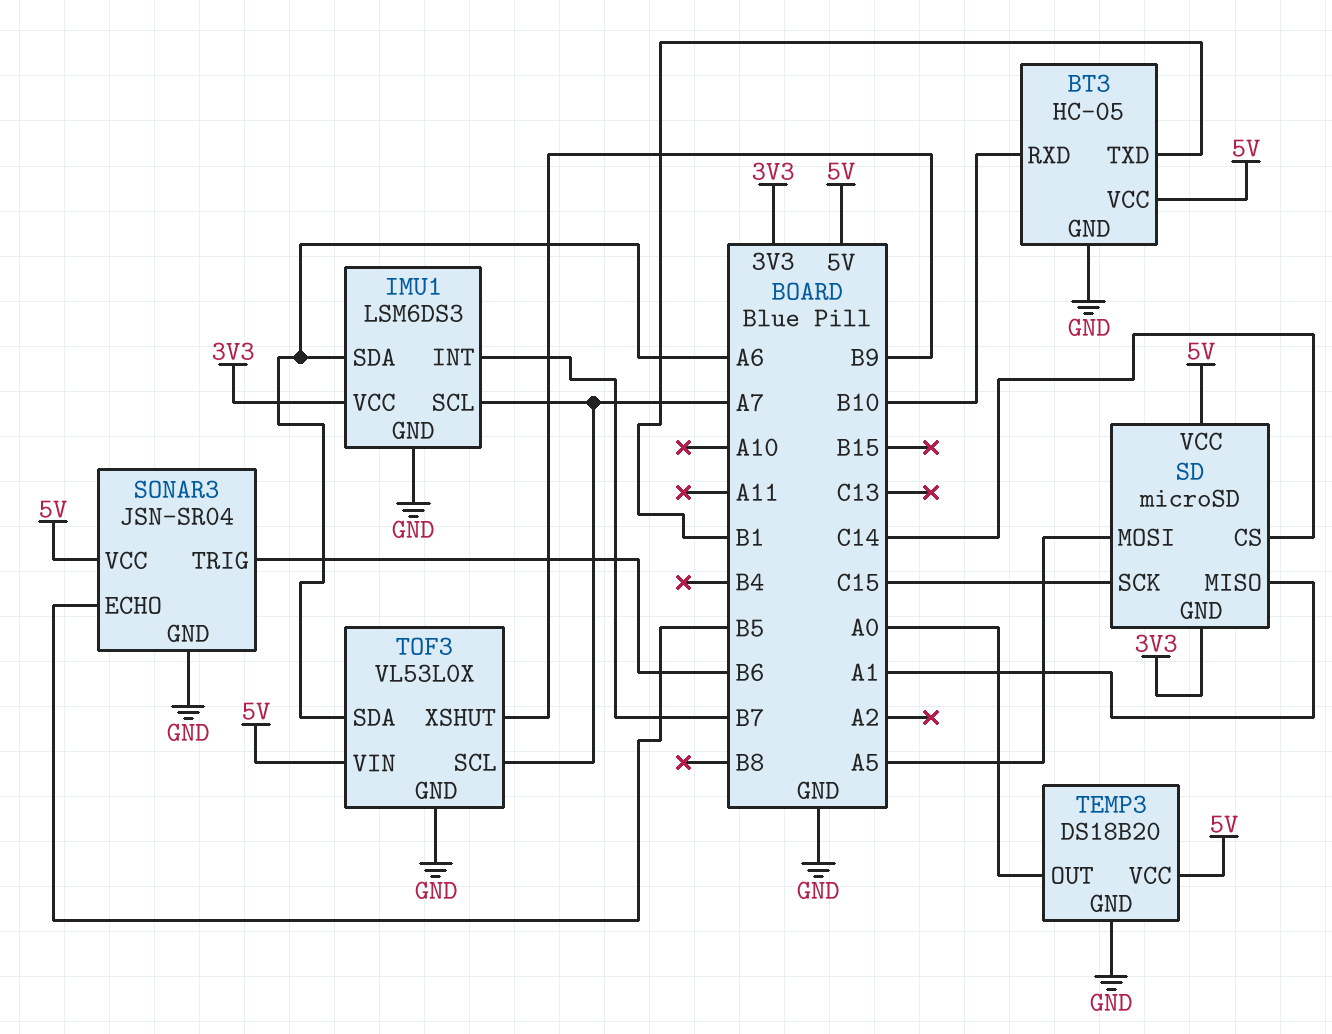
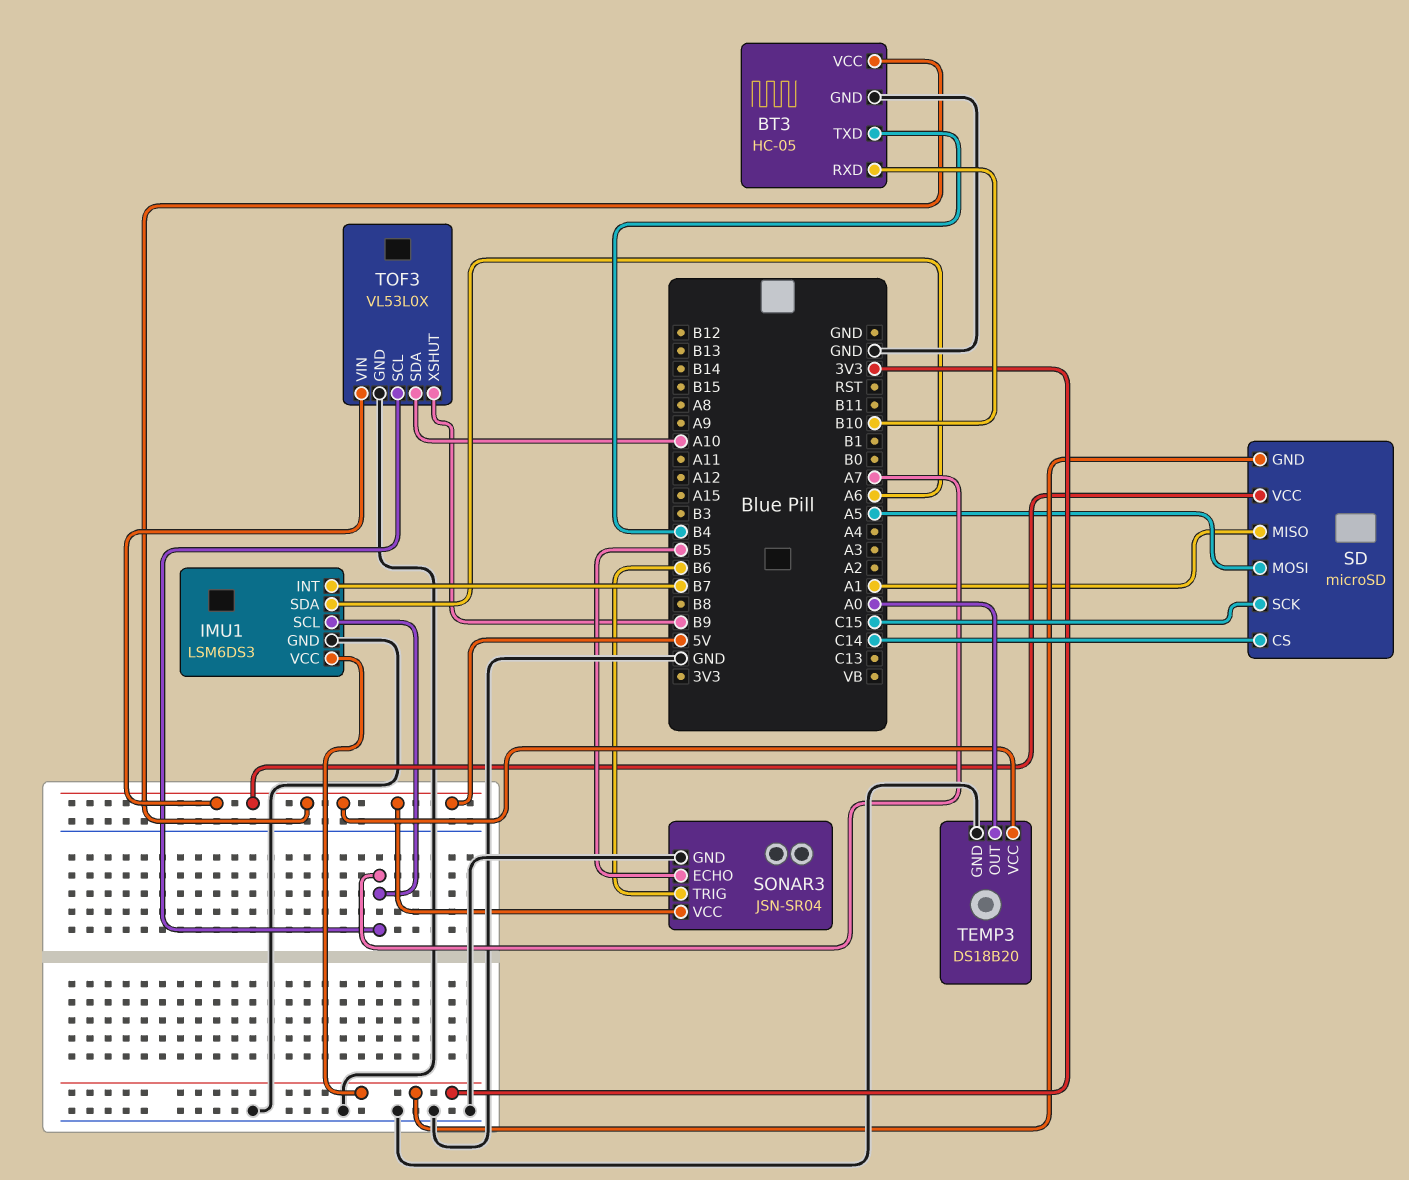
BT3 pin TXD: B1 -> B4
TOF3 pin SDA: A6 -> A10

